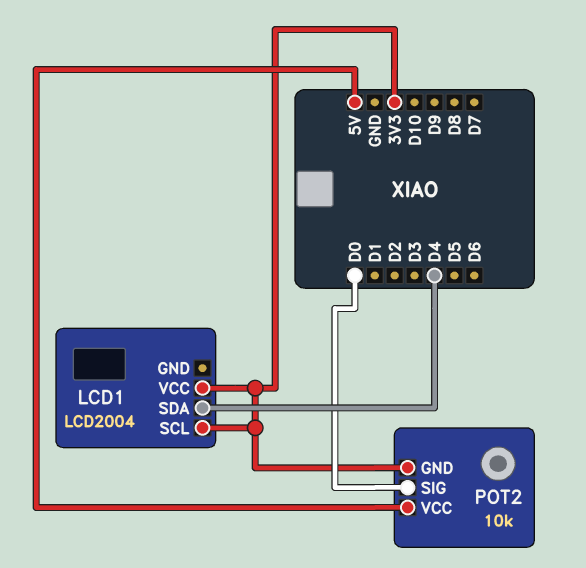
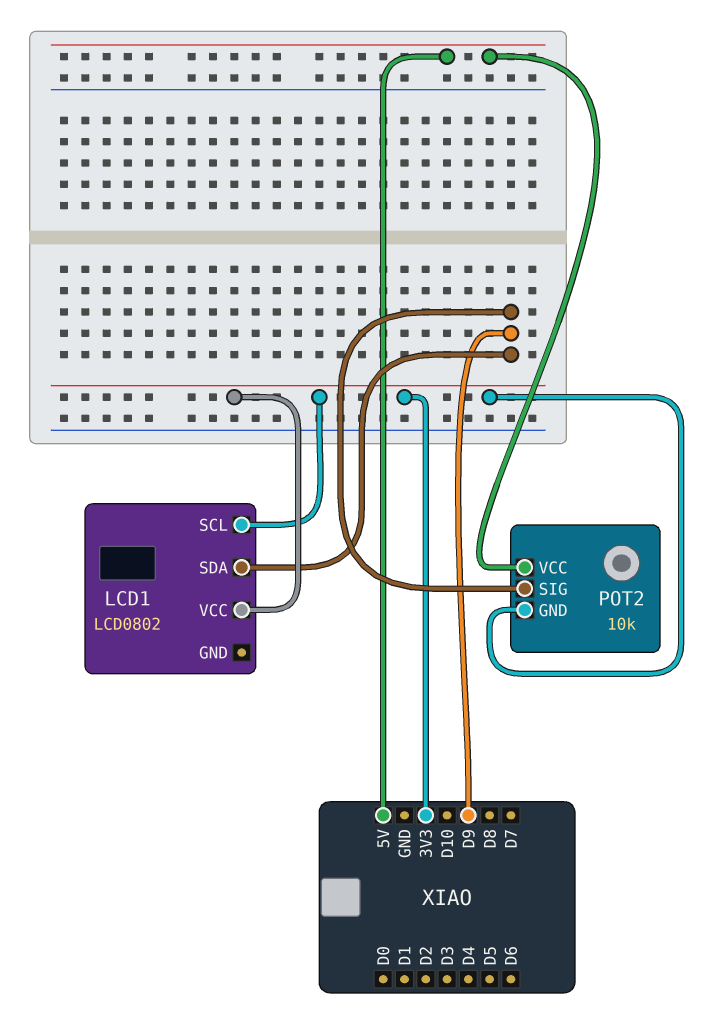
LCD1: LCD2004 -> LCD0802
LCD1 pin SDA: D4 -> D9
POT2 pin SIG: D0 -> D9

